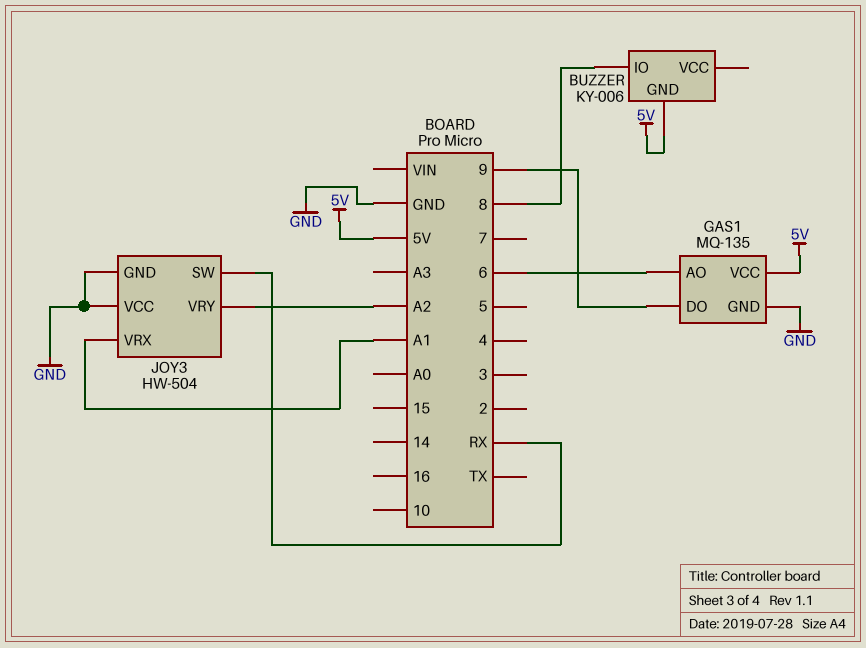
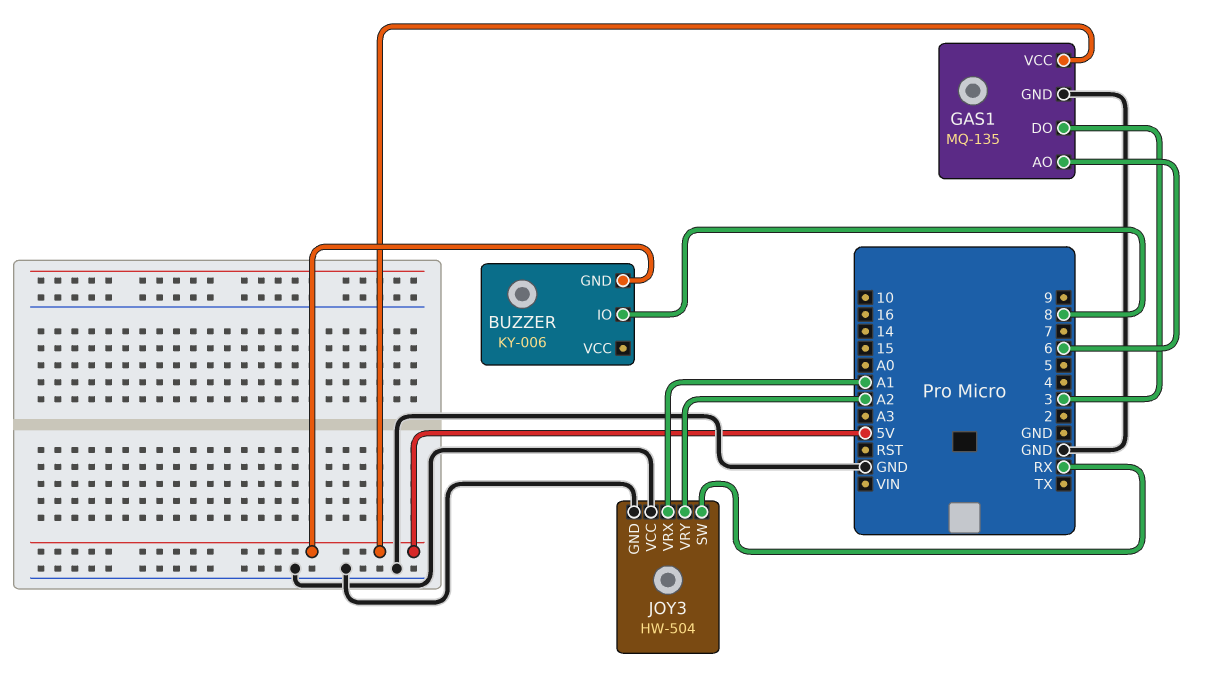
GAS1 pin DO: 9 -> 3

